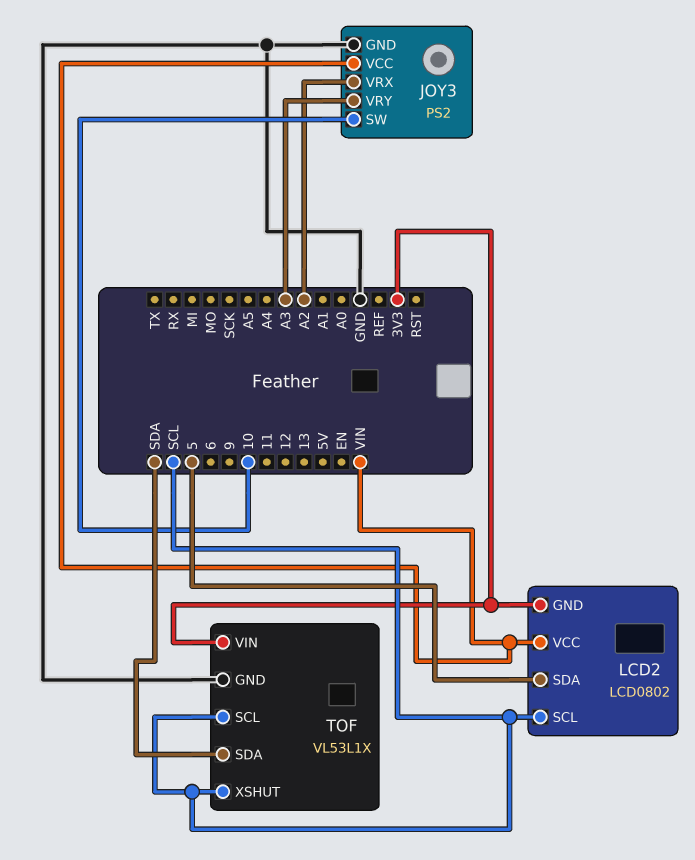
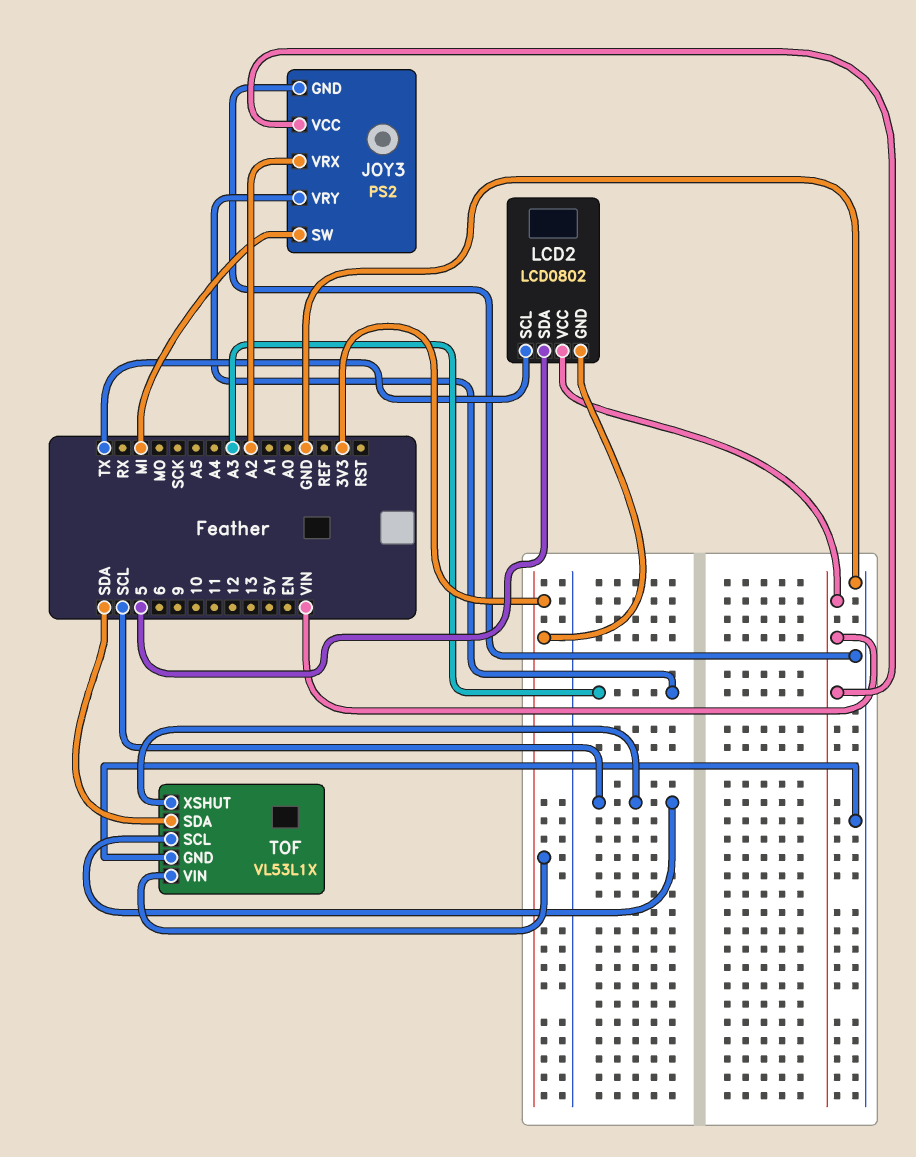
JOY3 pin SW: 10 -> MI
LCD2 pin SCL: SCL -> TX

